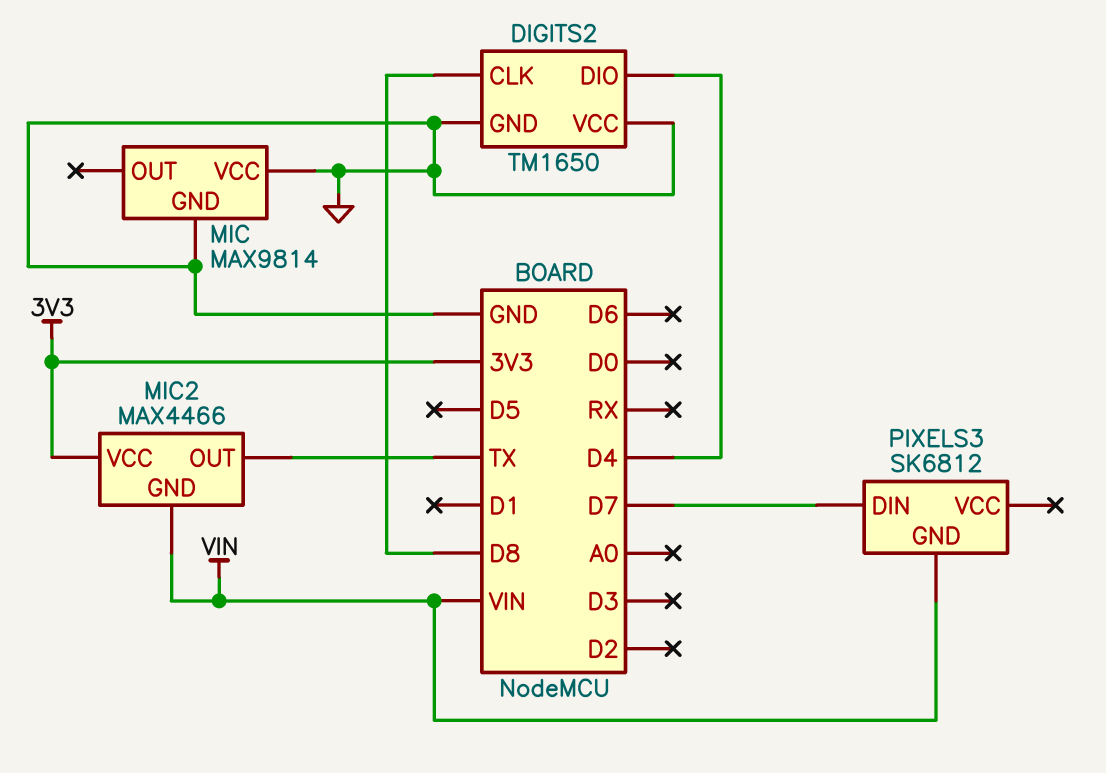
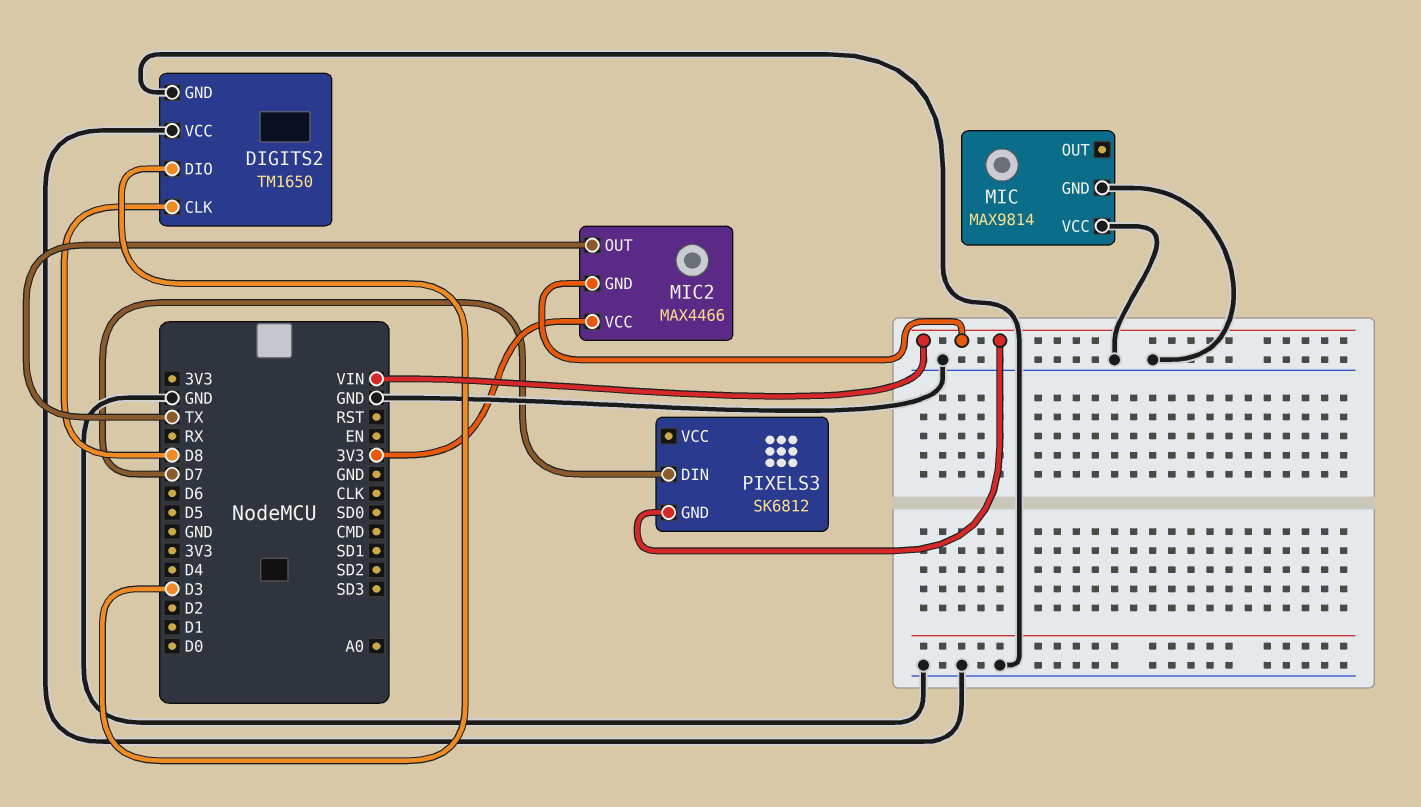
DIGITS2 pin DIO: D4 -> D3

